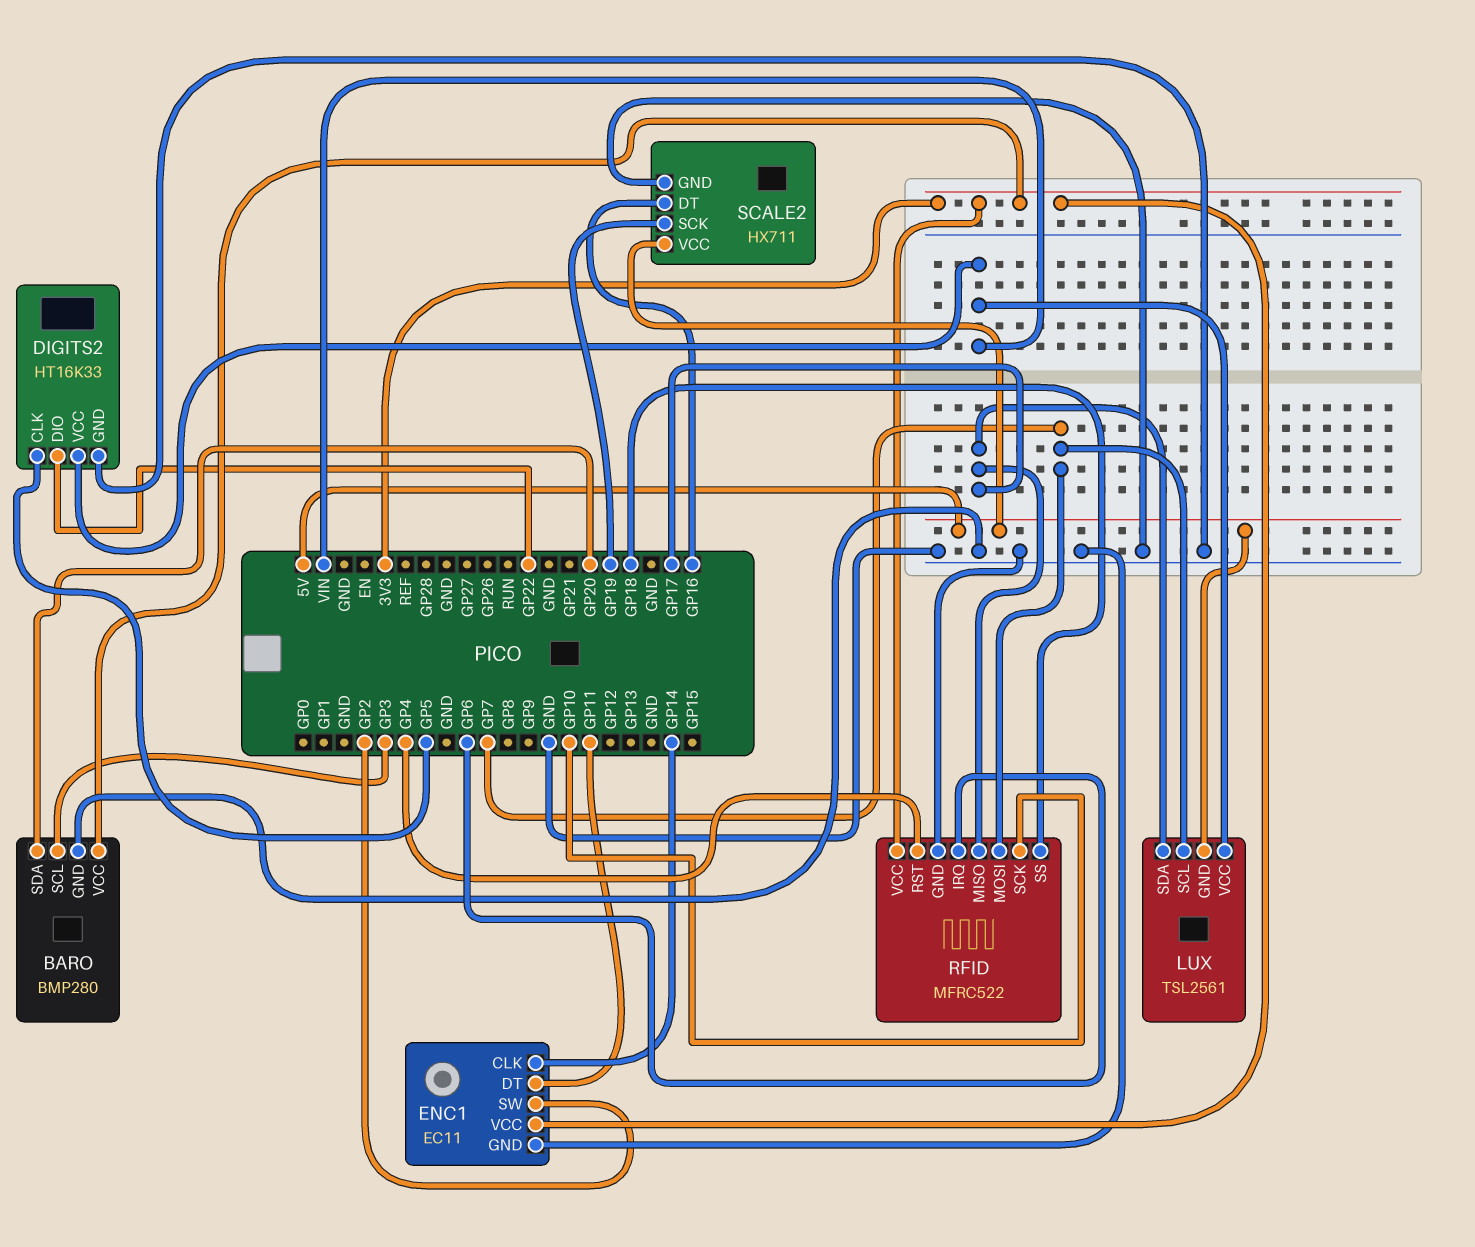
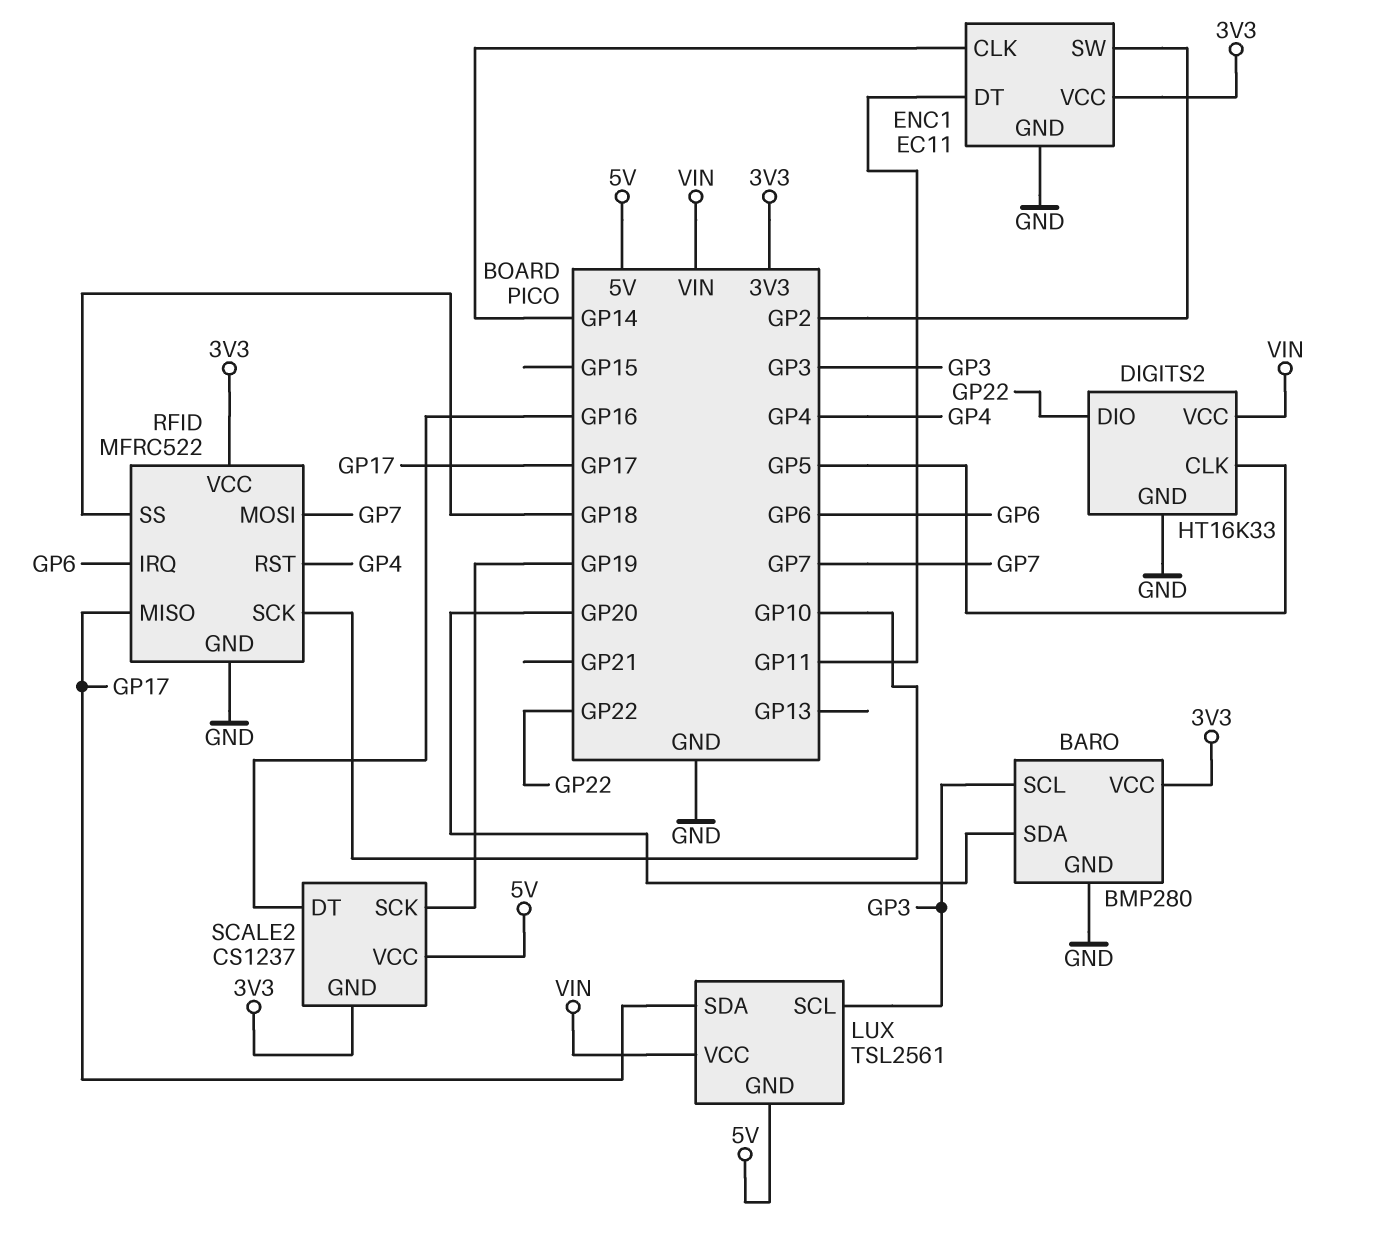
LUX pin SCL: GP7 -> GP3
SCALE2: HX711 -> CS1237
SCALE2 pin GND: GND -> 3V3

